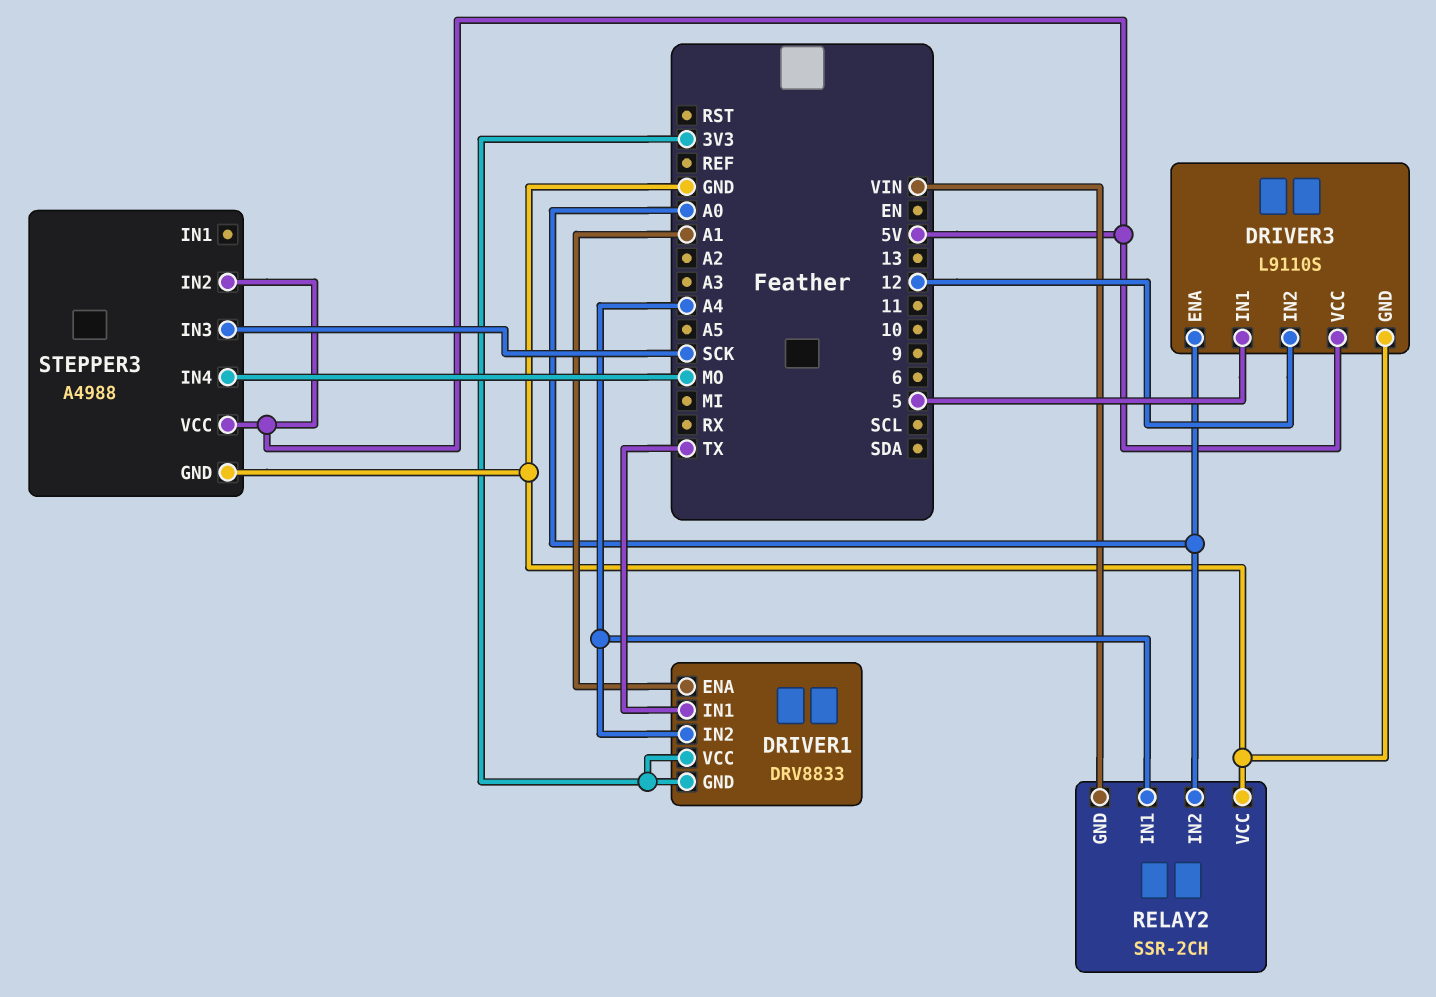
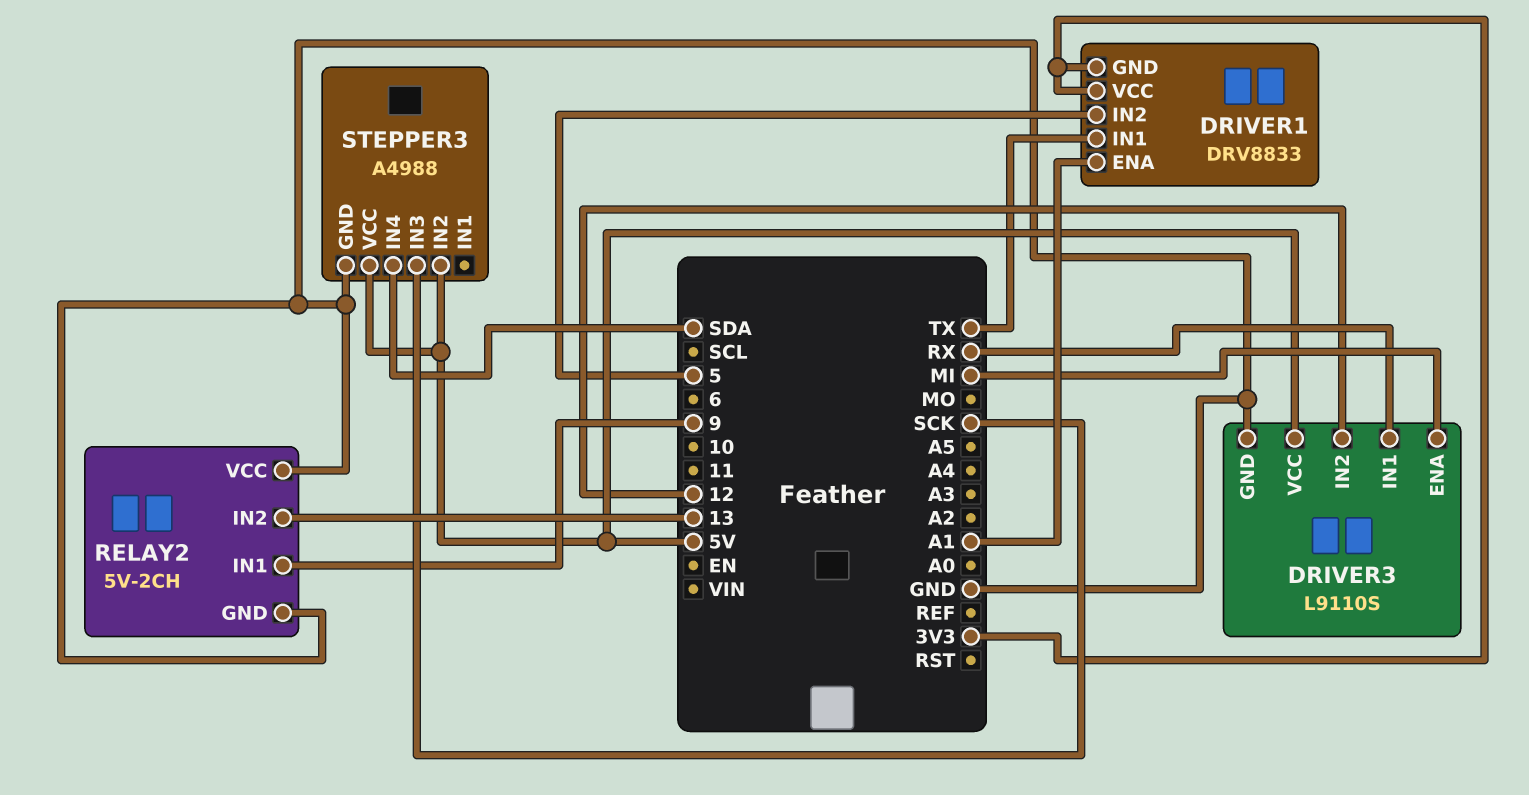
DRIVER1 pin IN2: A4 -> 5
DRIVER3 pin ENA: A0 -> MI
DRIVER3 pin IN1: 5 -> RX
RELAY2: SSR-2CH -> 5V-2CH
RELAY2 pin GND: VIN -> GND
RELAY2 pin IN1: A4 -> 9
RELAY2 pin IN2: A0 -> 13
STEPPER3 pin IN4: MO -> SDA

